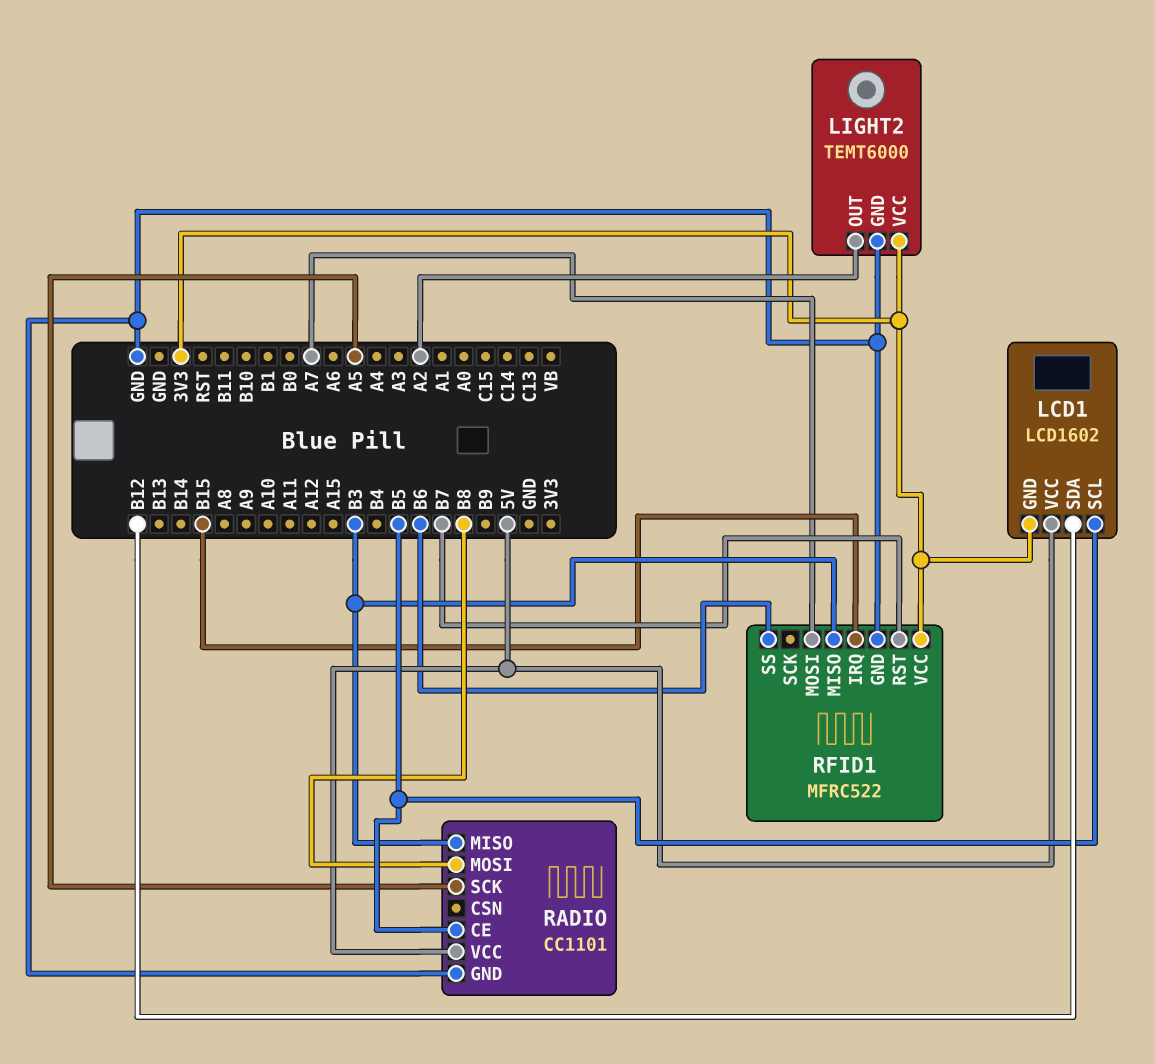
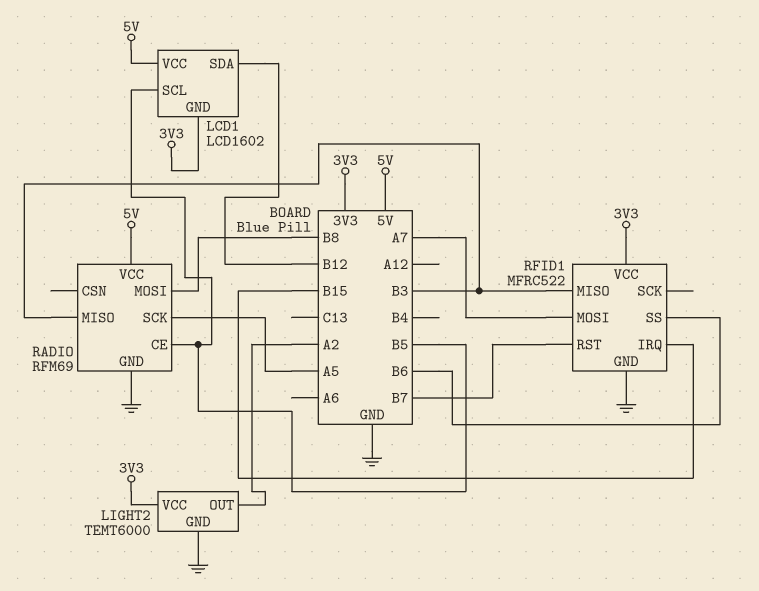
RADIO: CC1101 -> RFM69

